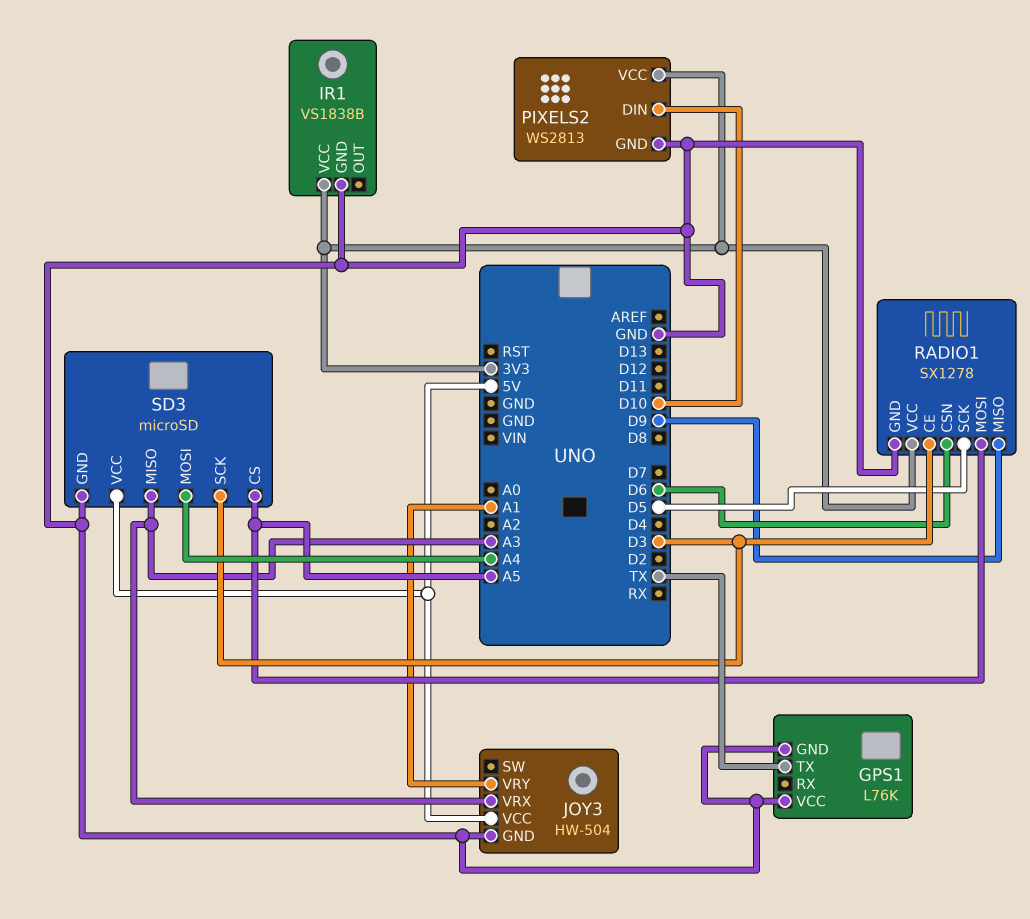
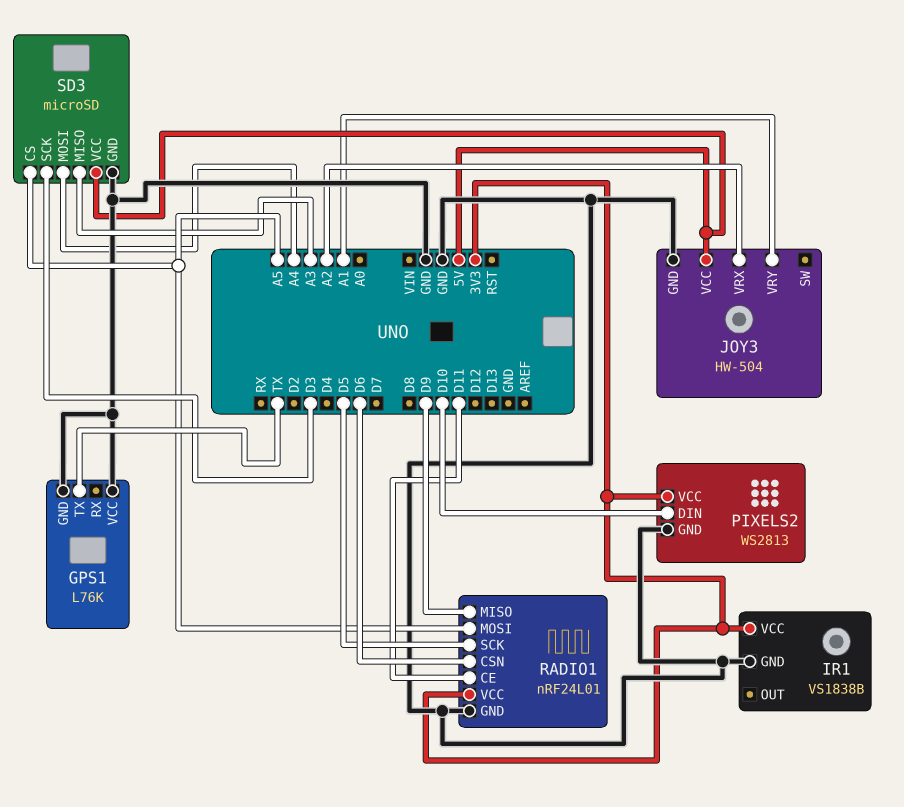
JOY3 pin VRX: A3 -> A2
RADIO1: SX1278 -> nRF24L01
RADIO1 pin CE: D3 -> D11

